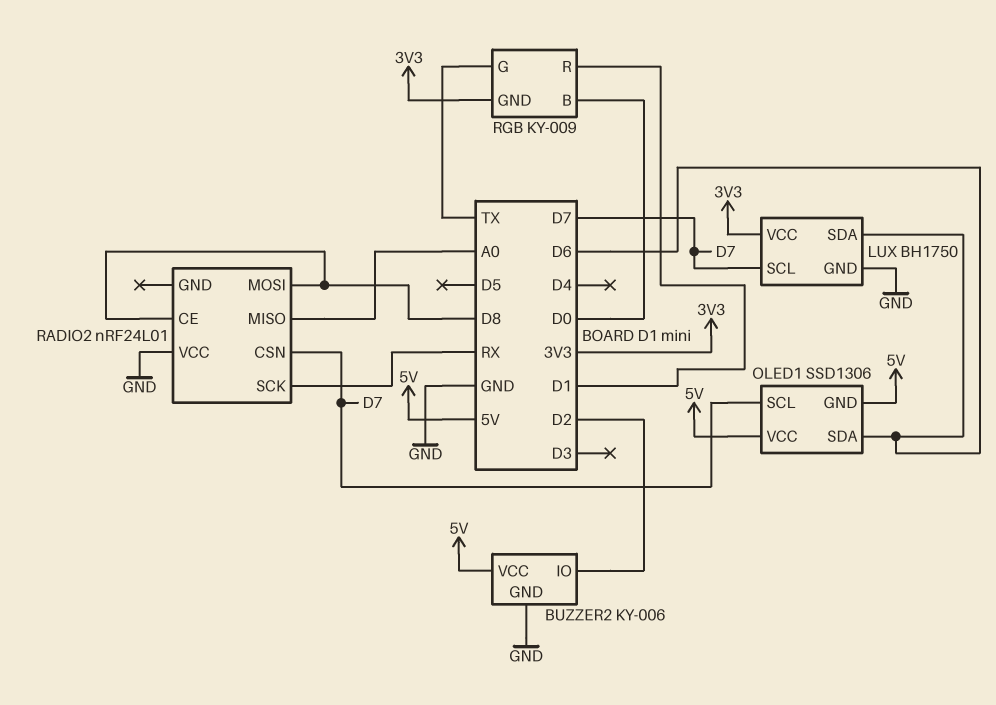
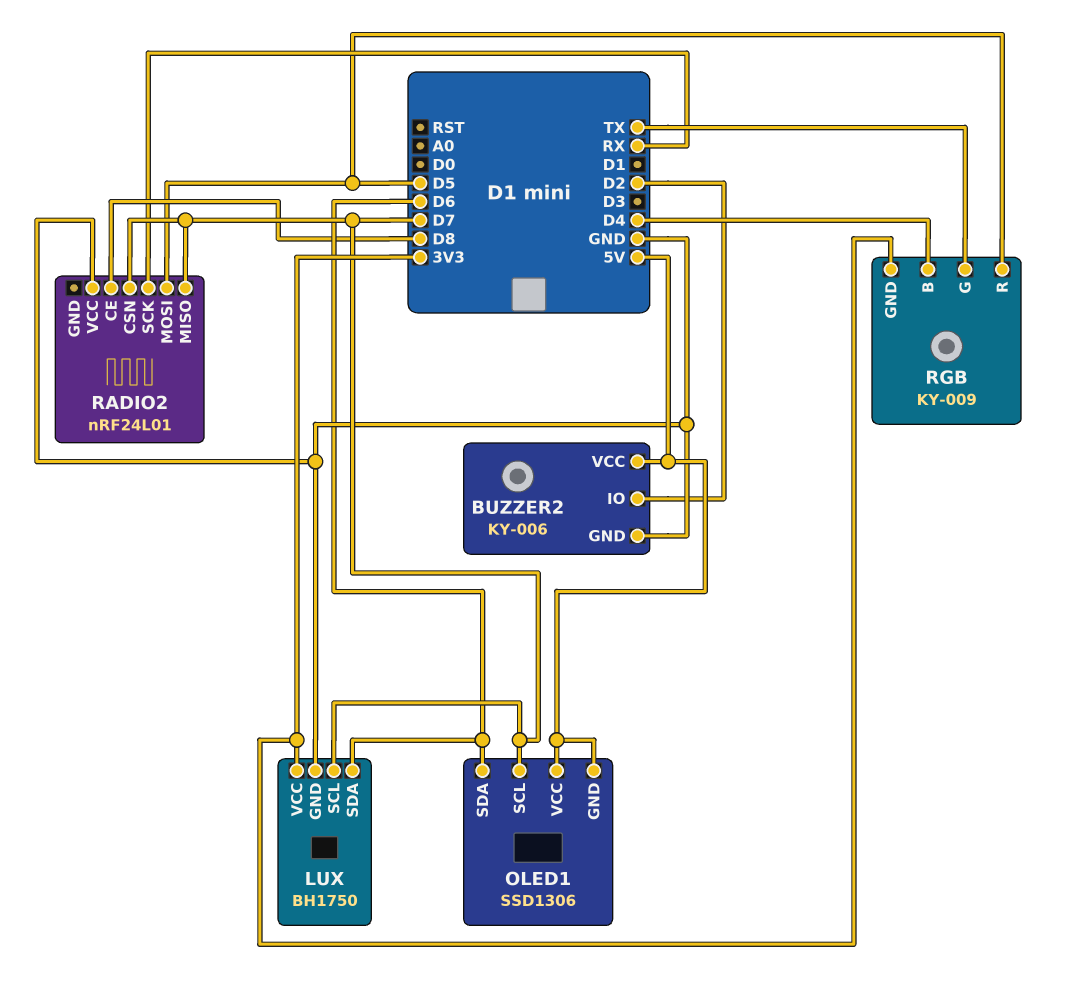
RADIO2 pin MISO: A0 -> D7
RADIO2 pin MOSI: D8 -> D5
RGB pin B: D0 -> D4
RGB pin R: D1 -> D5

